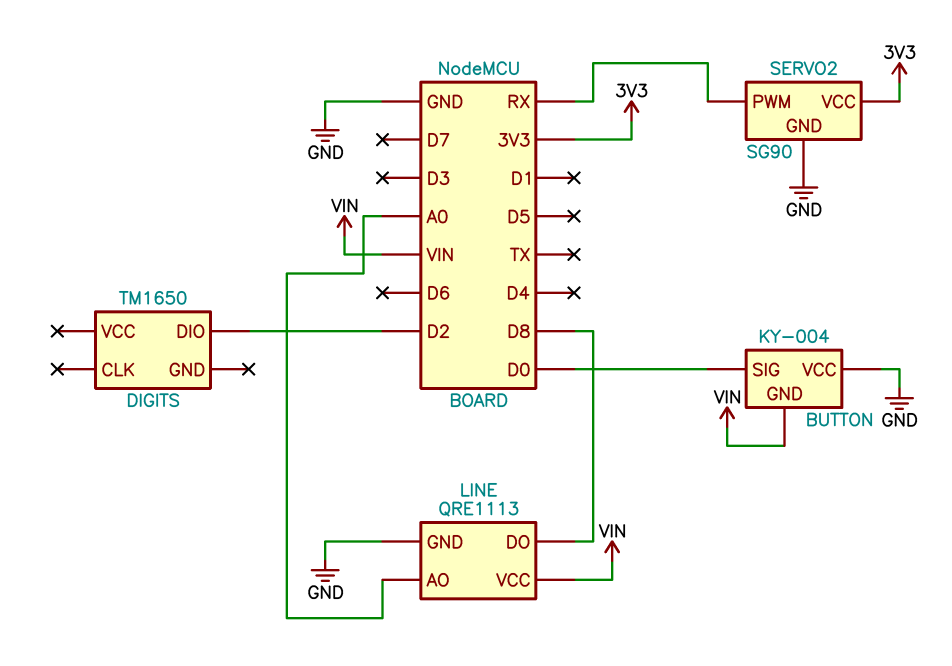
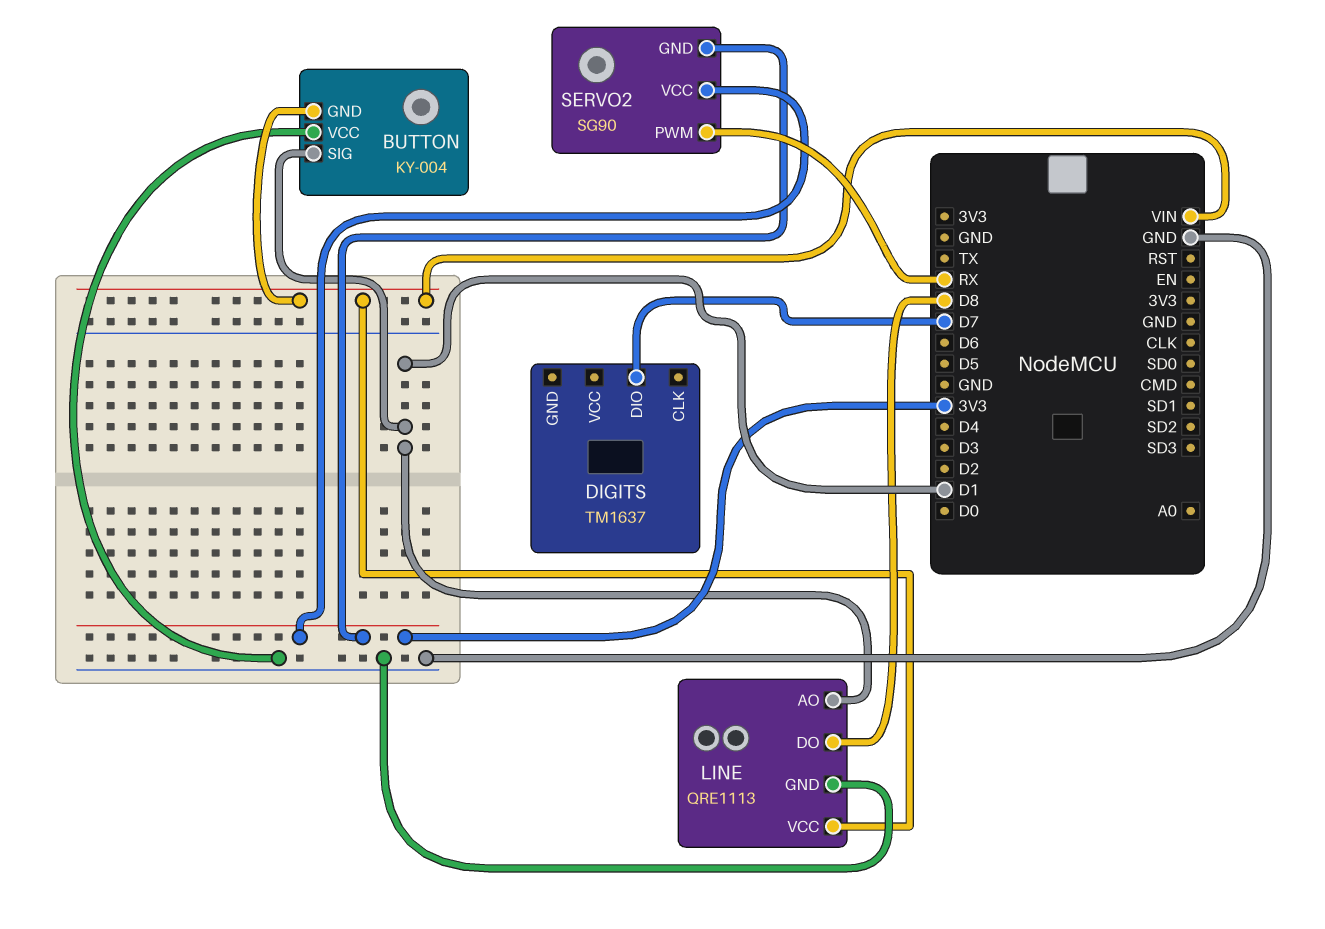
BUTTON pin SIG: D0 -> D1
DIGITS: TM1650 -> TM1637
DIGITS pin DIO: D2 -> D7
LINE pin AO: A0 -> D1
SERVO2 pin GND: GND -> 3V3

